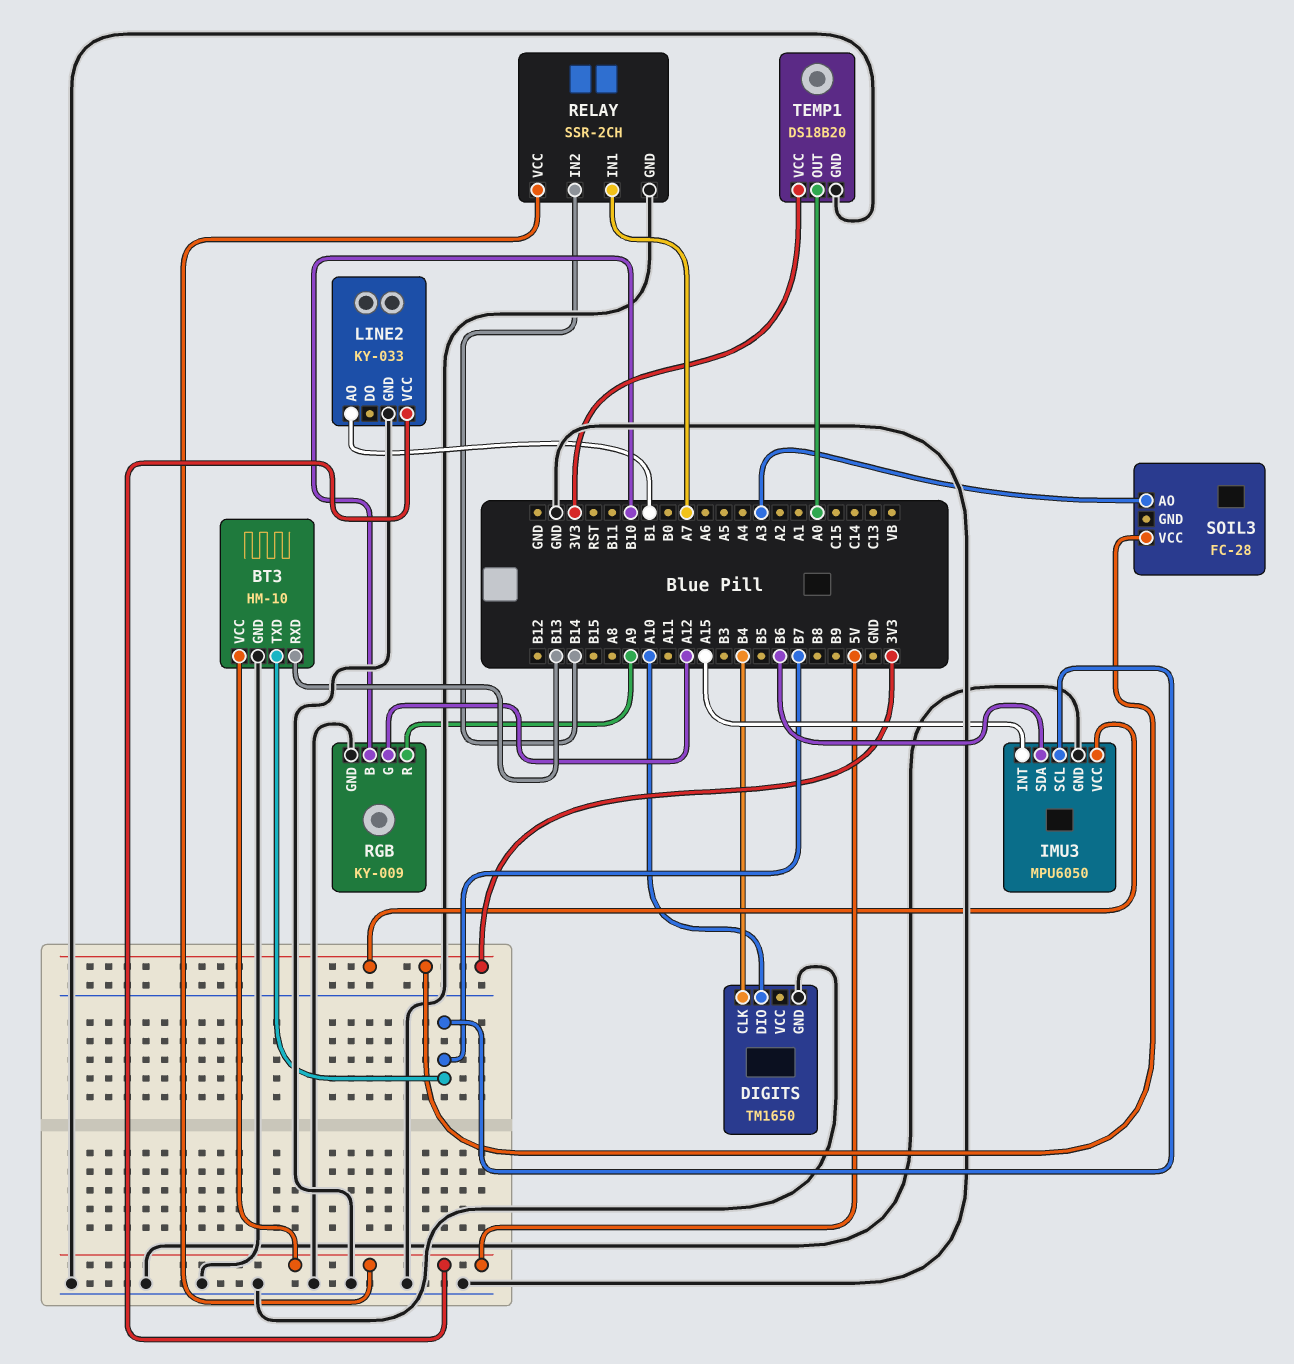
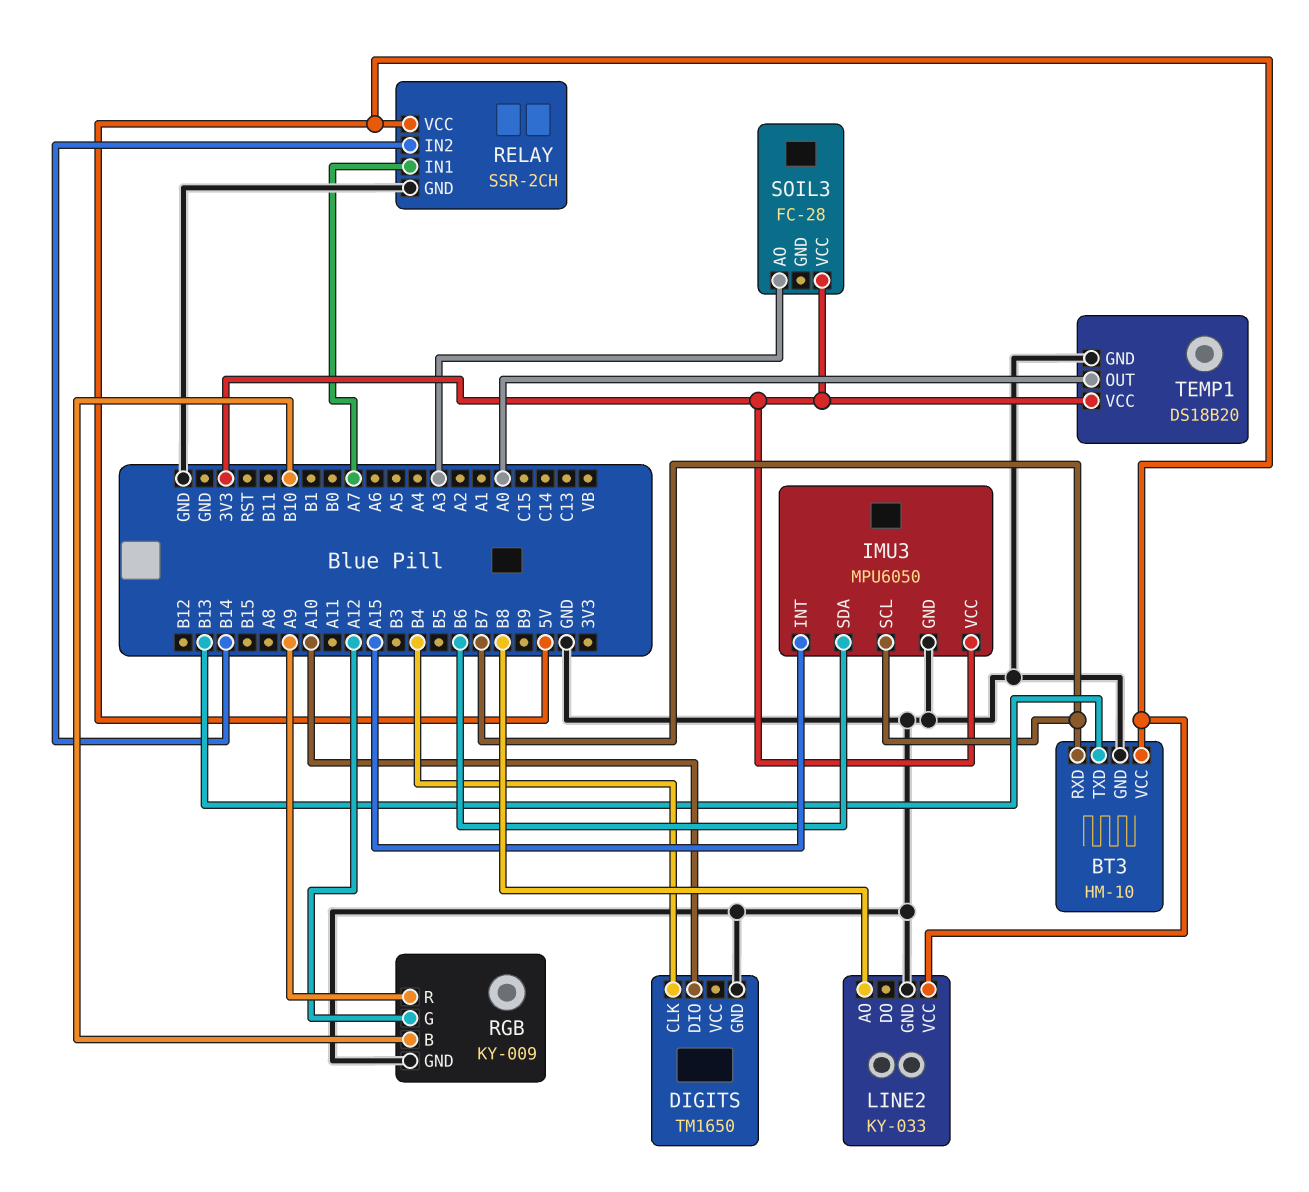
BT3 pin RXD: B13 -> B7
BT3 pin TXD: B7 -> B13
LINE2 pin AO: B1 -> B8

